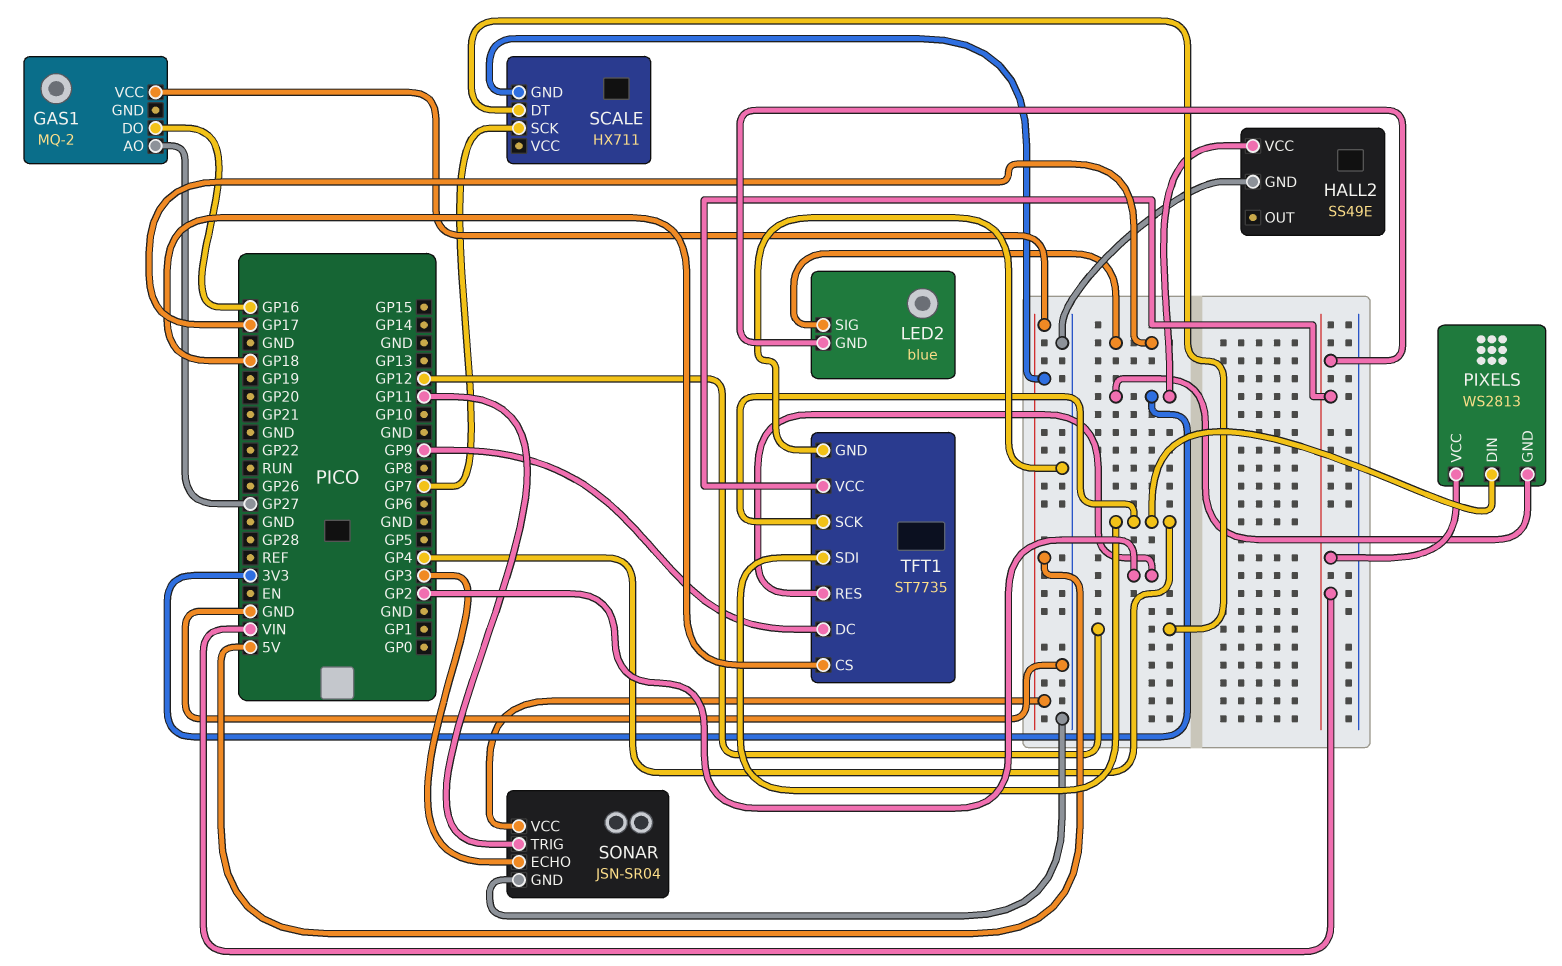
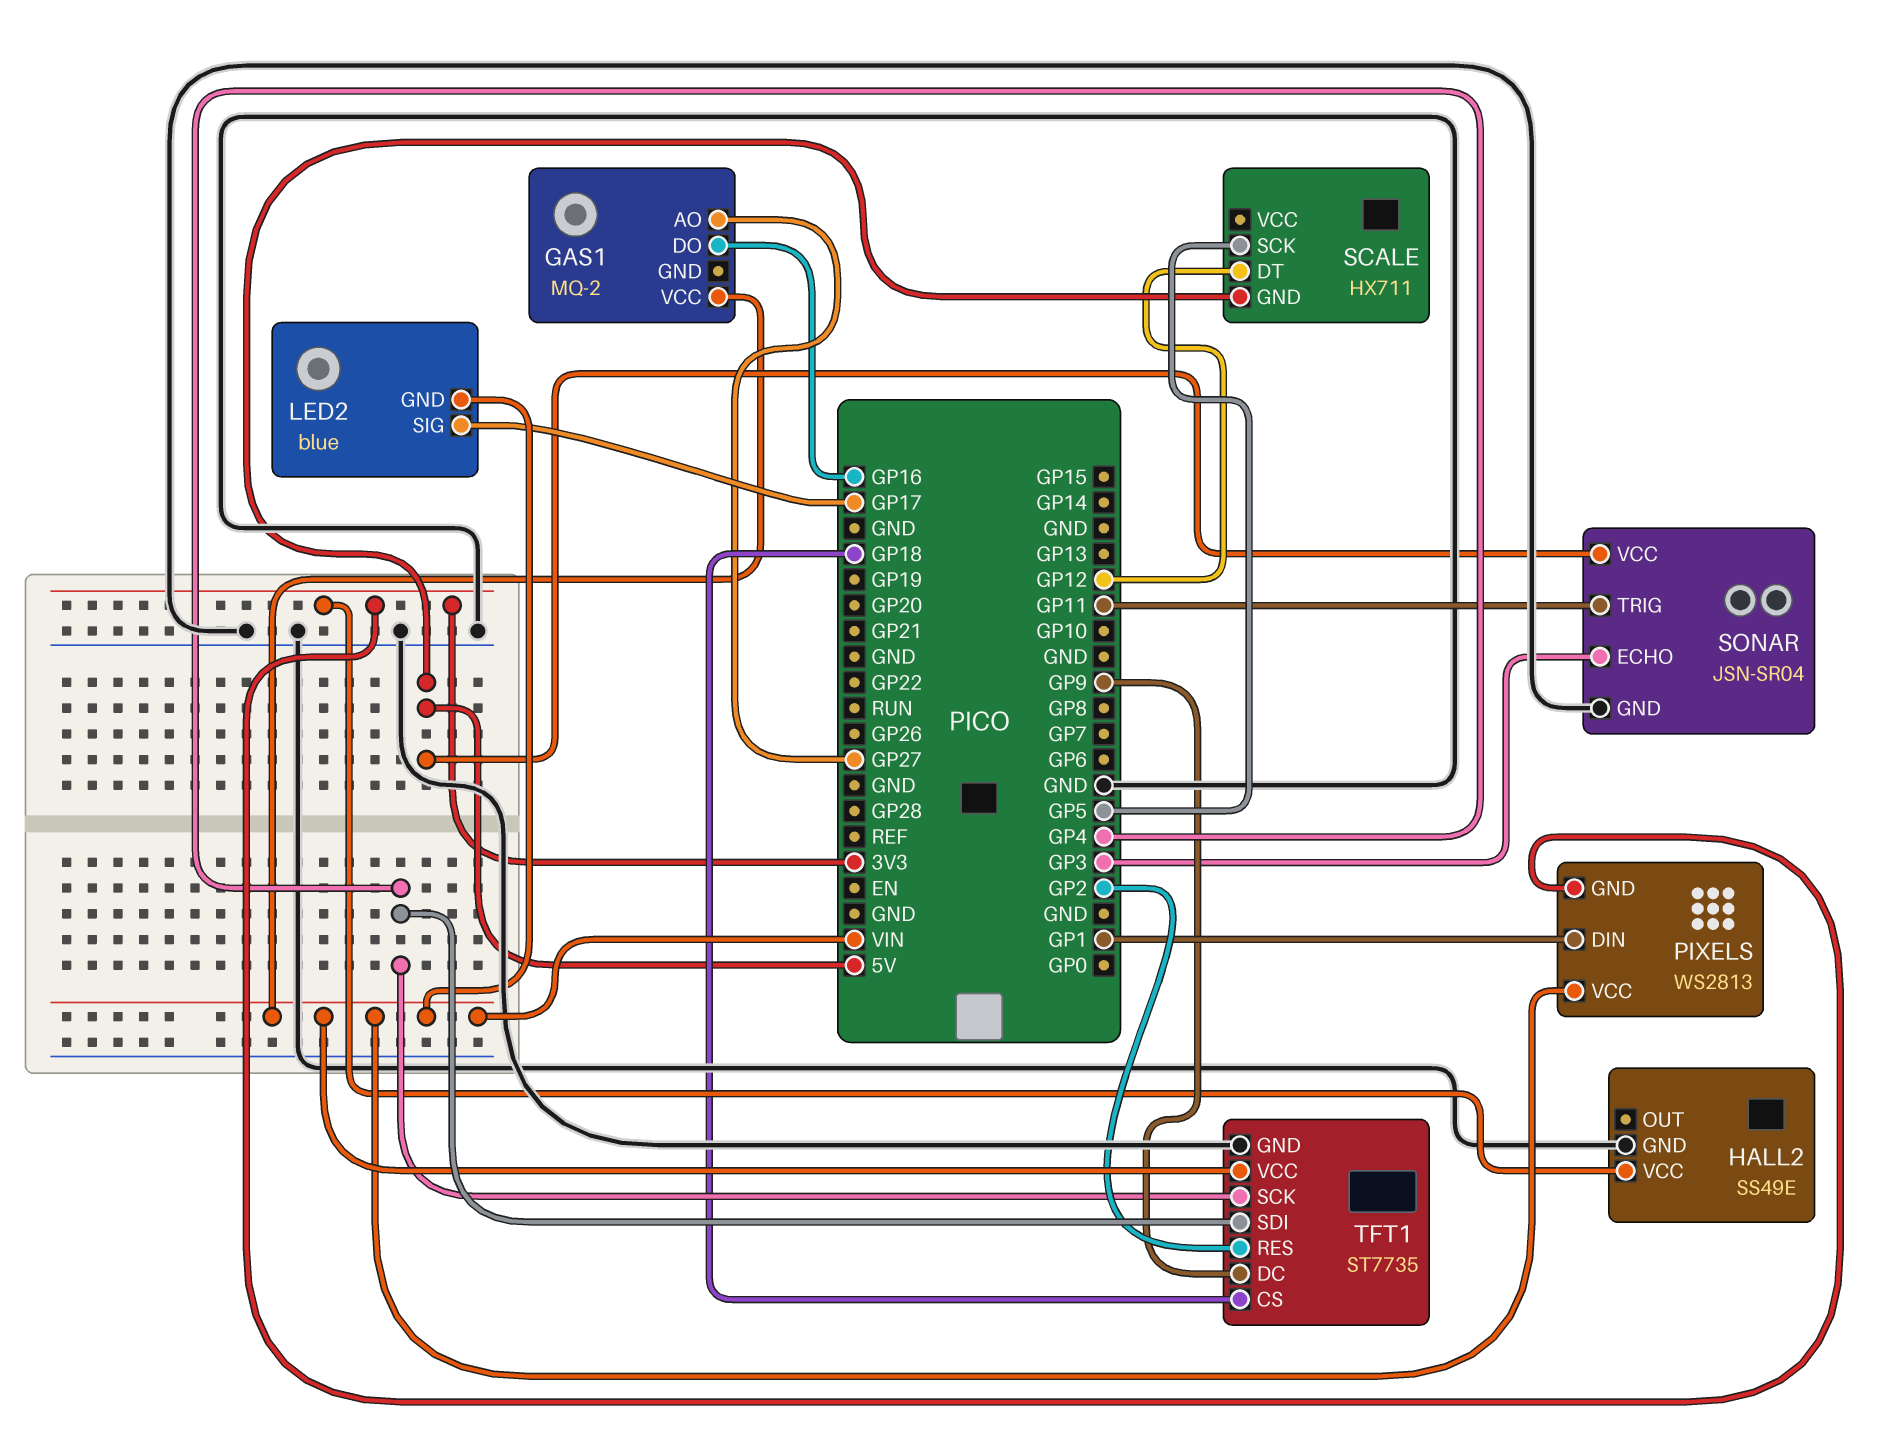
GAS1 pin VCC: 5V -> VIN
PIXELS pin DIN: GP4 -> GP1
SCALE pin SCK: GP7 -> GP5

